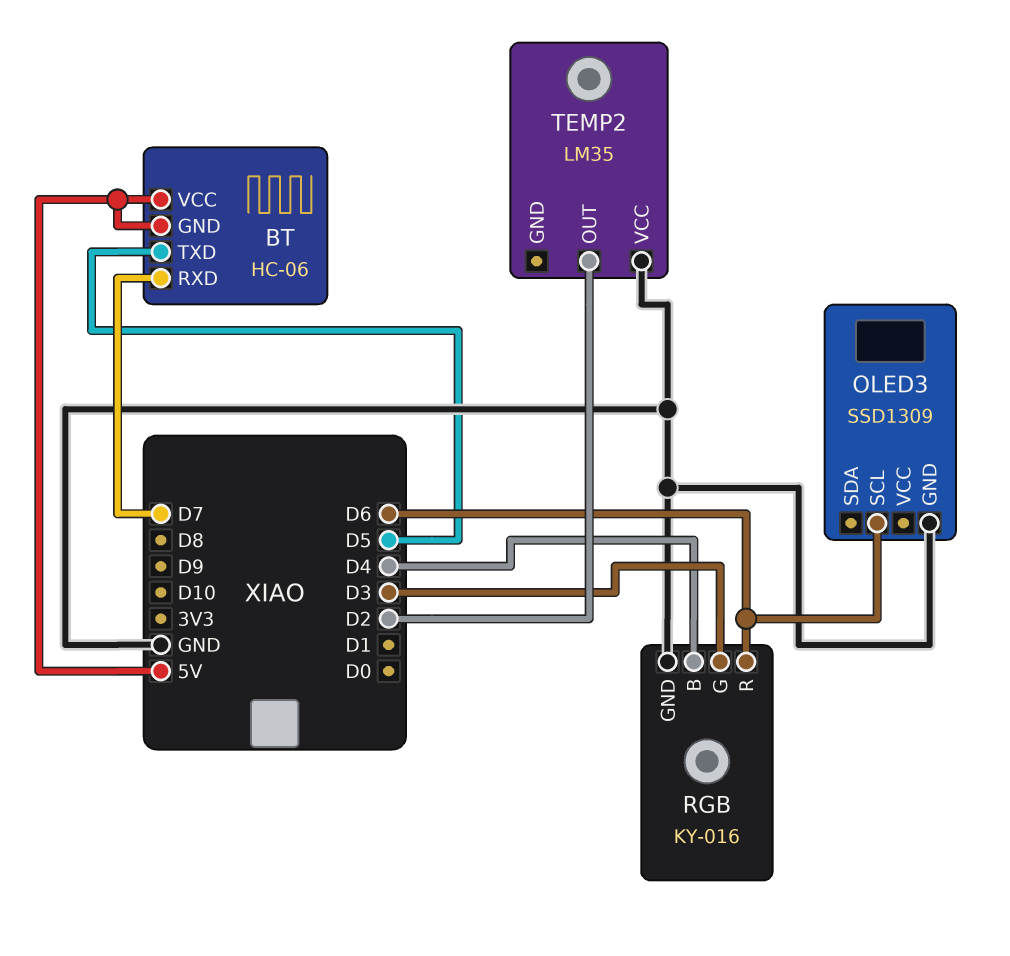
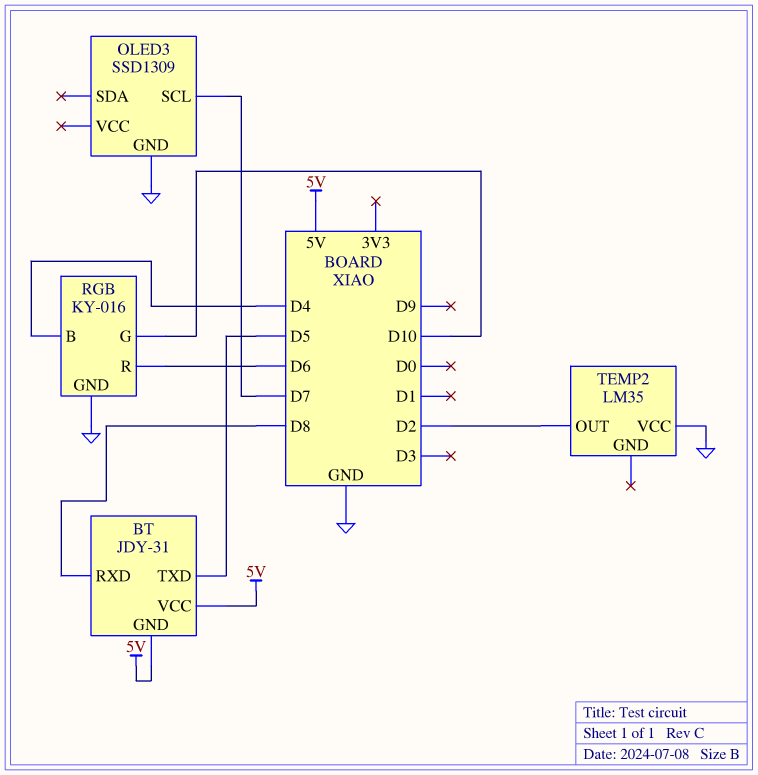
BT: HC-06 -> JDY-31
BT pin RXD: D7 -> D8
OLED3 pin SCL: D6 -> D7
RGB pin G: D3 -> D10

